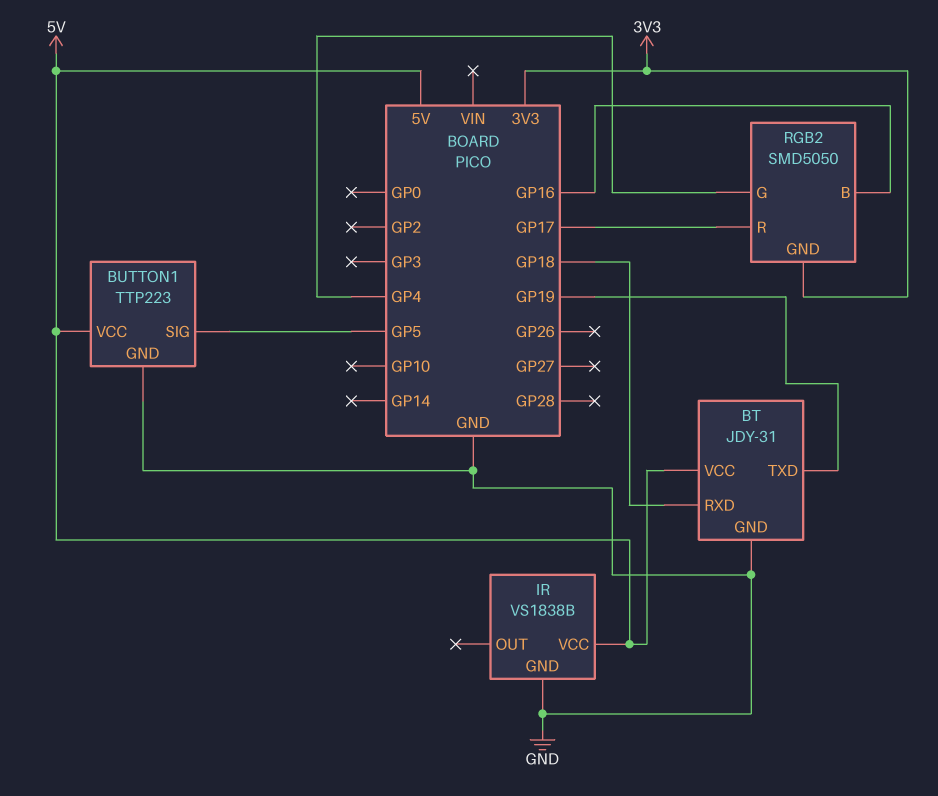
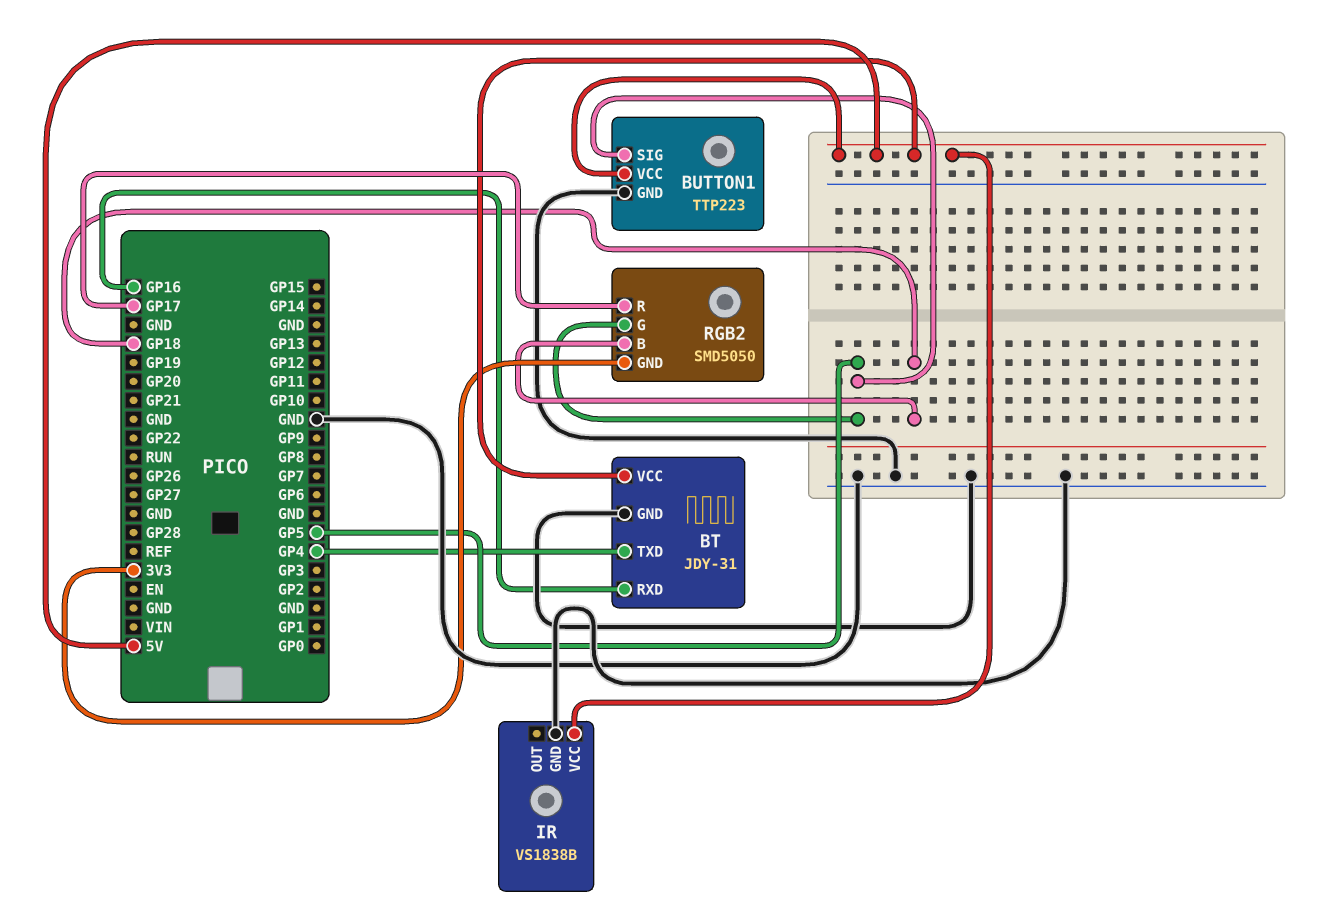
BT pin RXD: GP18 -> GP16
BT pin TXD: GP19 -> GP4
RGB2 pin B: GP16 -> GP18
RGB2 pin G: GP4 -> GP5

